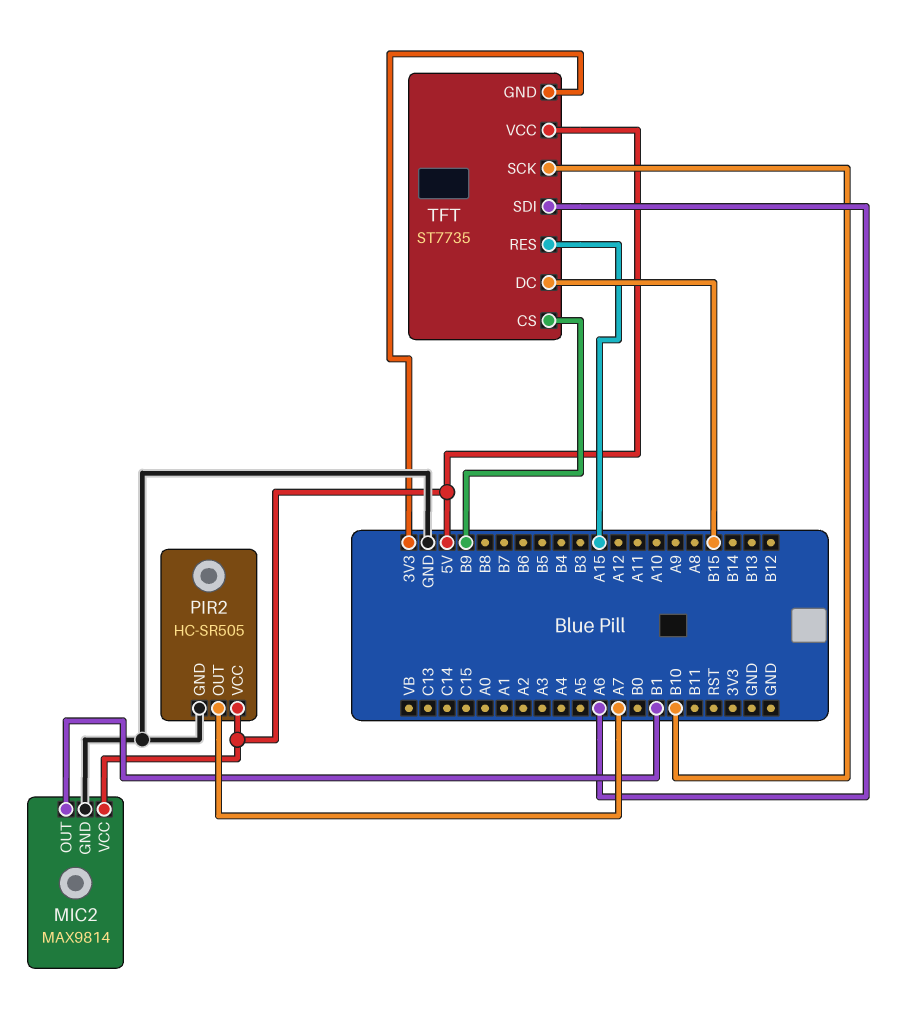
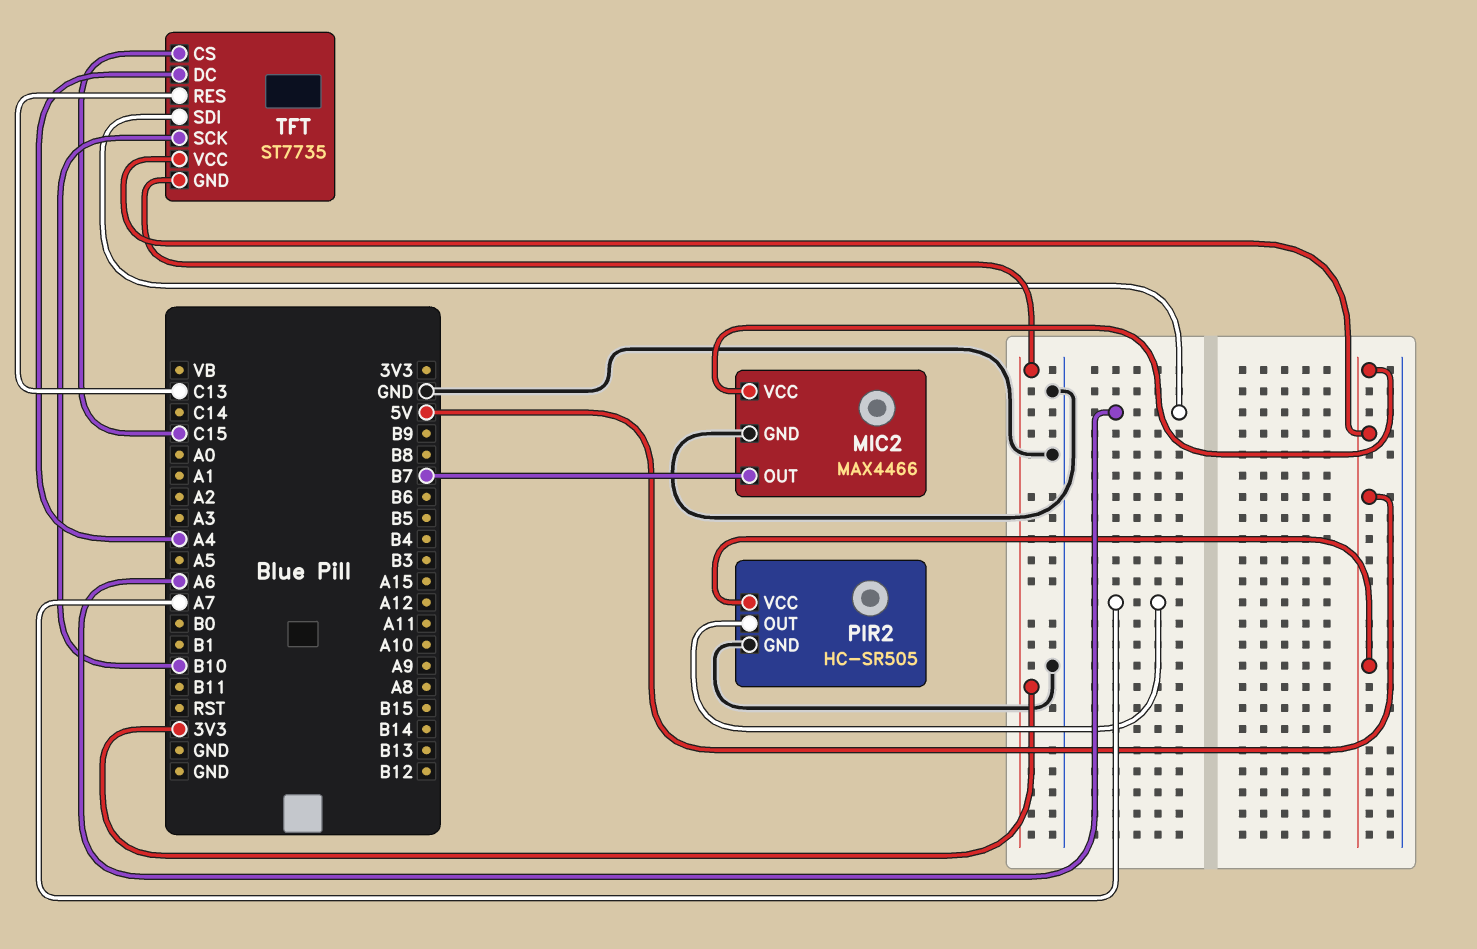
MIC2: MAX9814 -> MAX4466
MIC2 pin OUT: B1 -> B7
TFT pin CS: B9 -> C15
TFT pin DC: B15 -> A4
TFT pin RES: A15 -> C13

